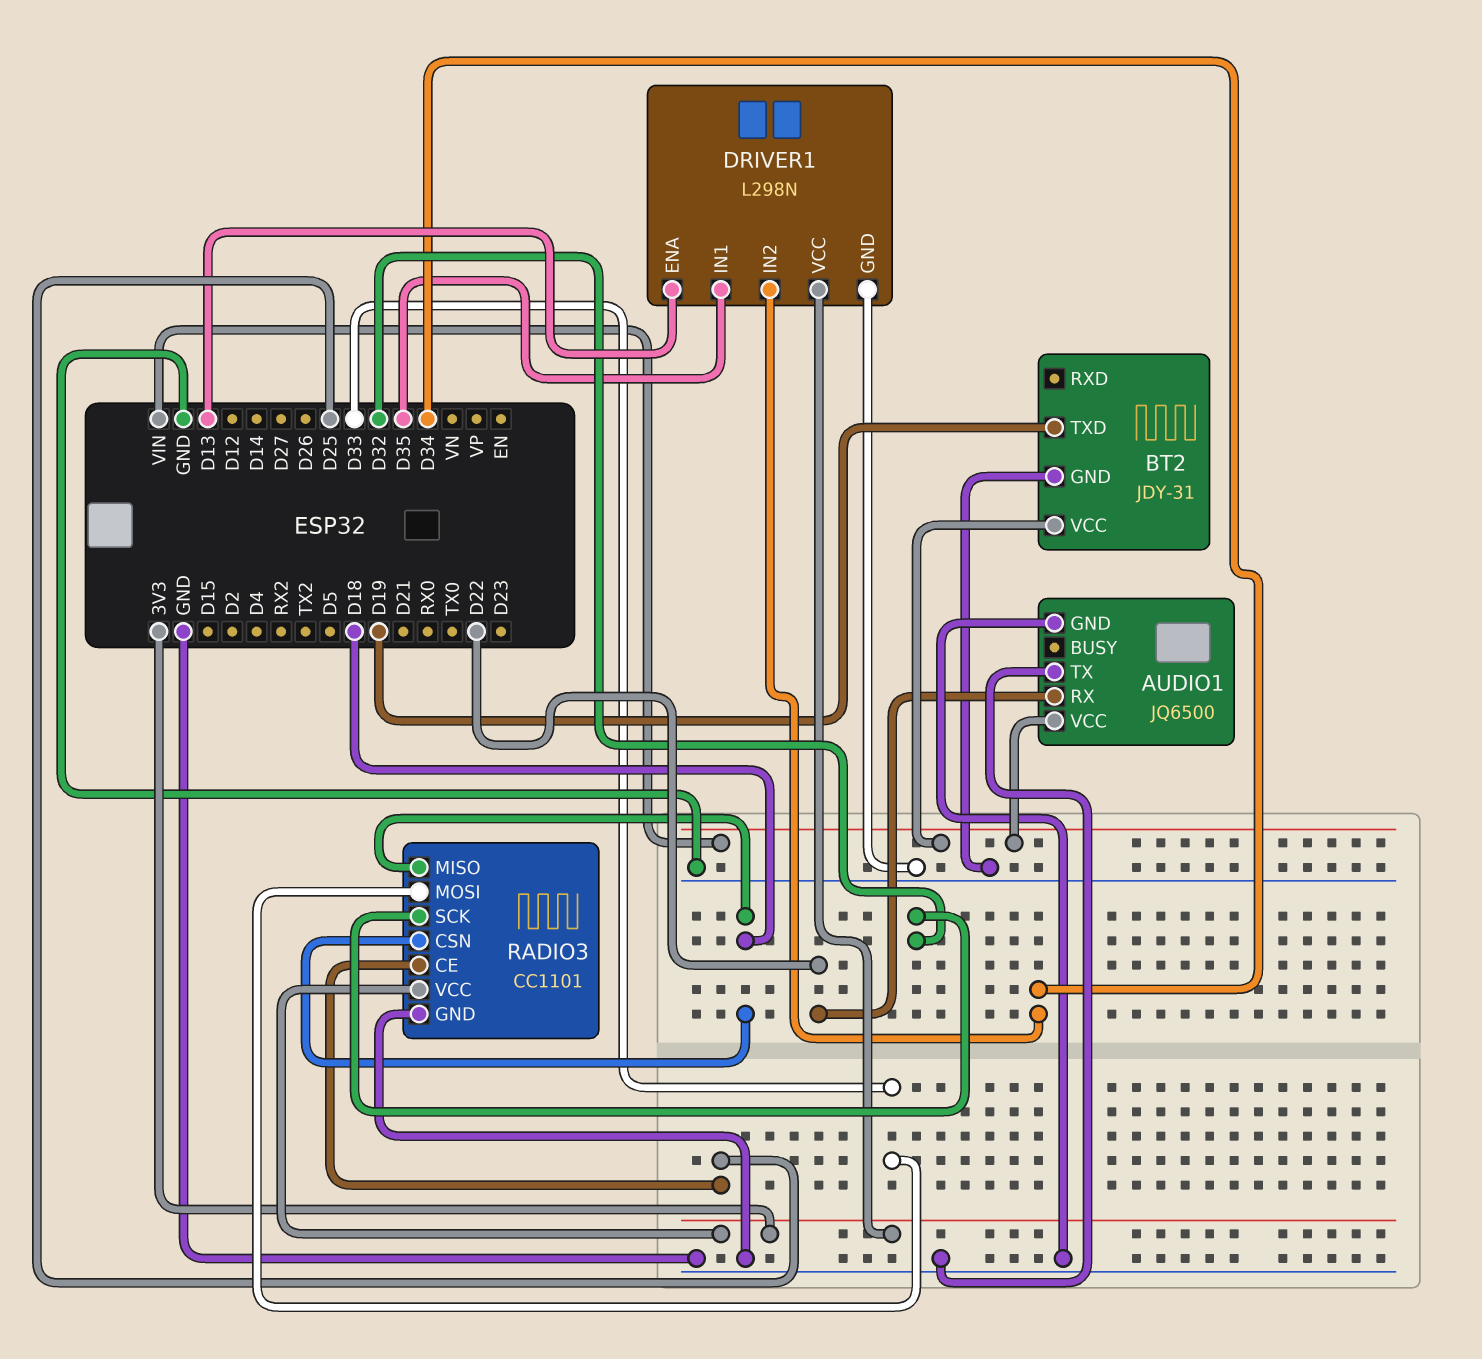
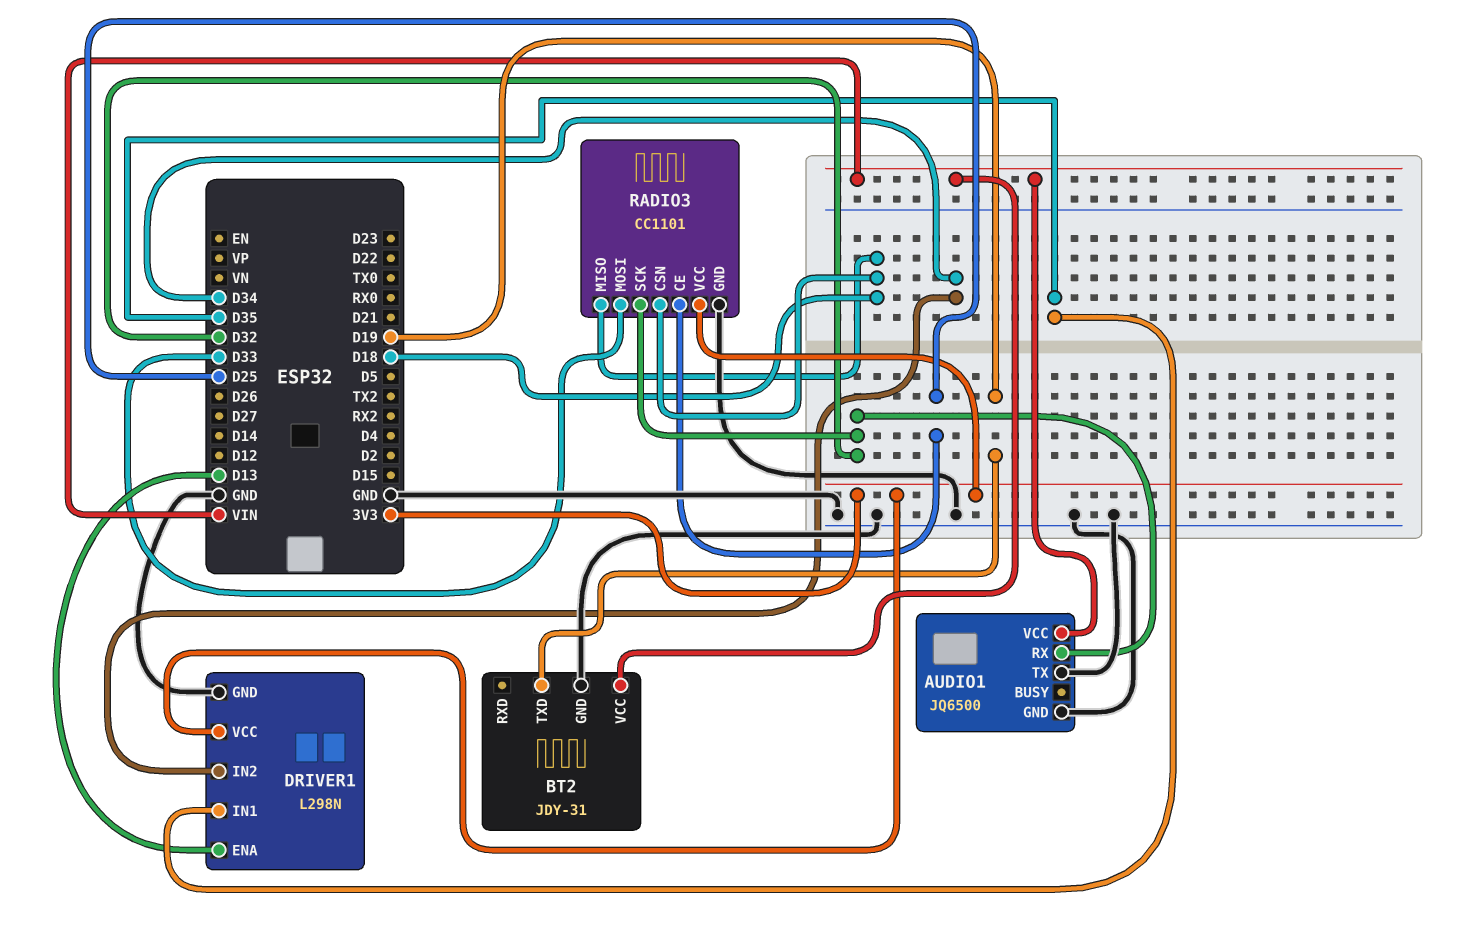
AUDIO1 pin RX: D22 -> D32

